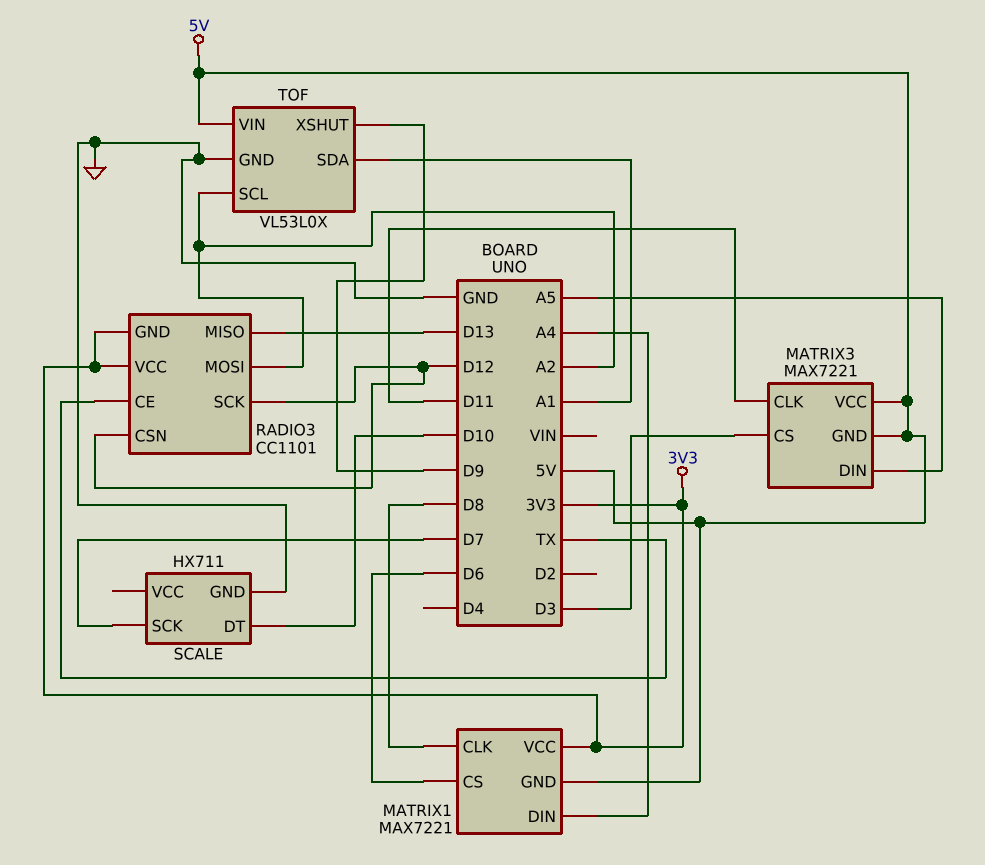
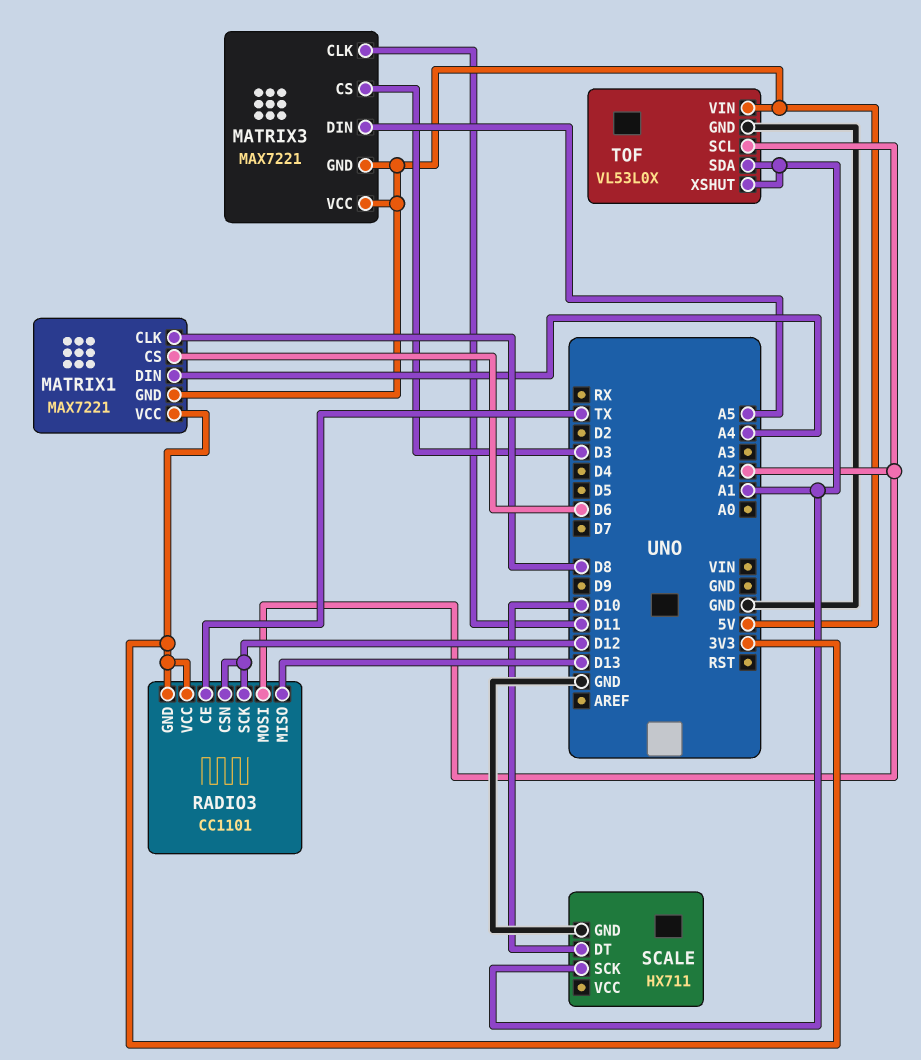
SCALE pin SCK: D7 -> A1
TOF pin XSHUT: D9 -> A1

